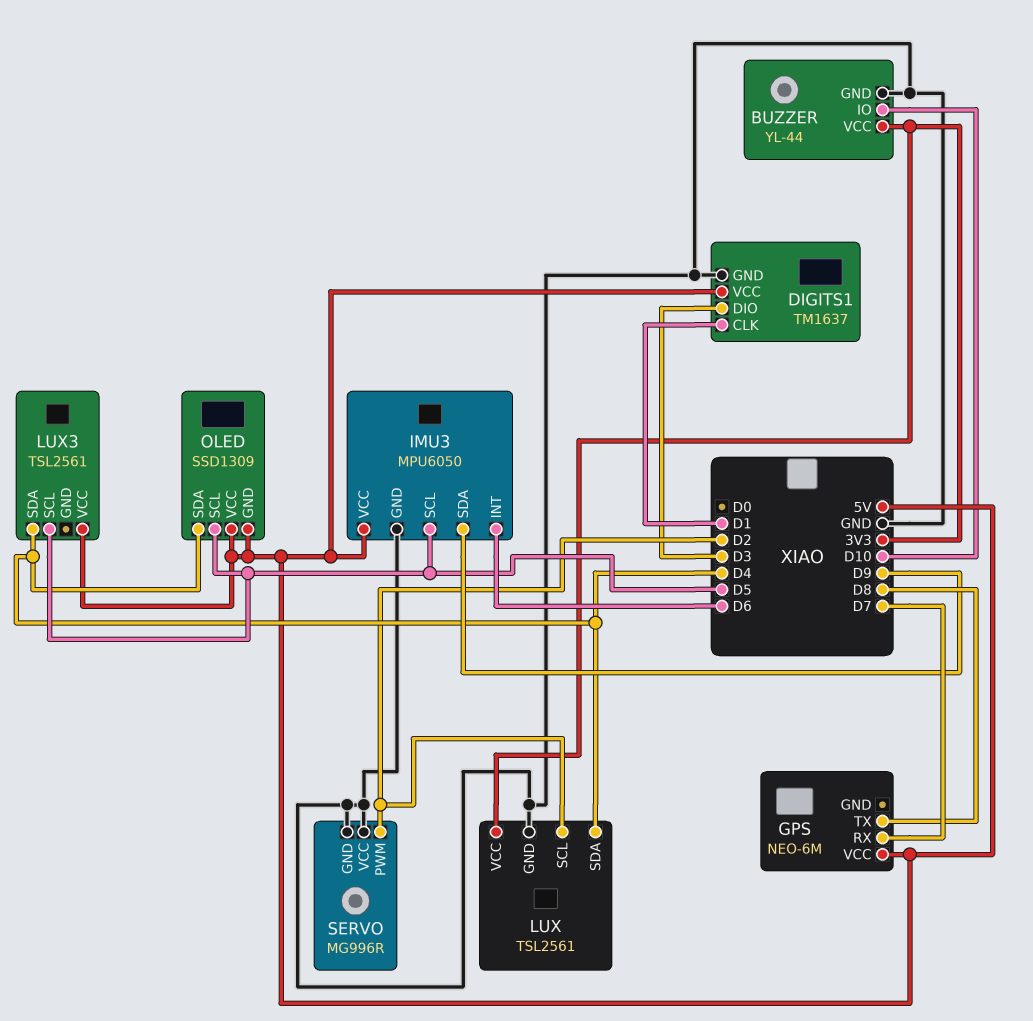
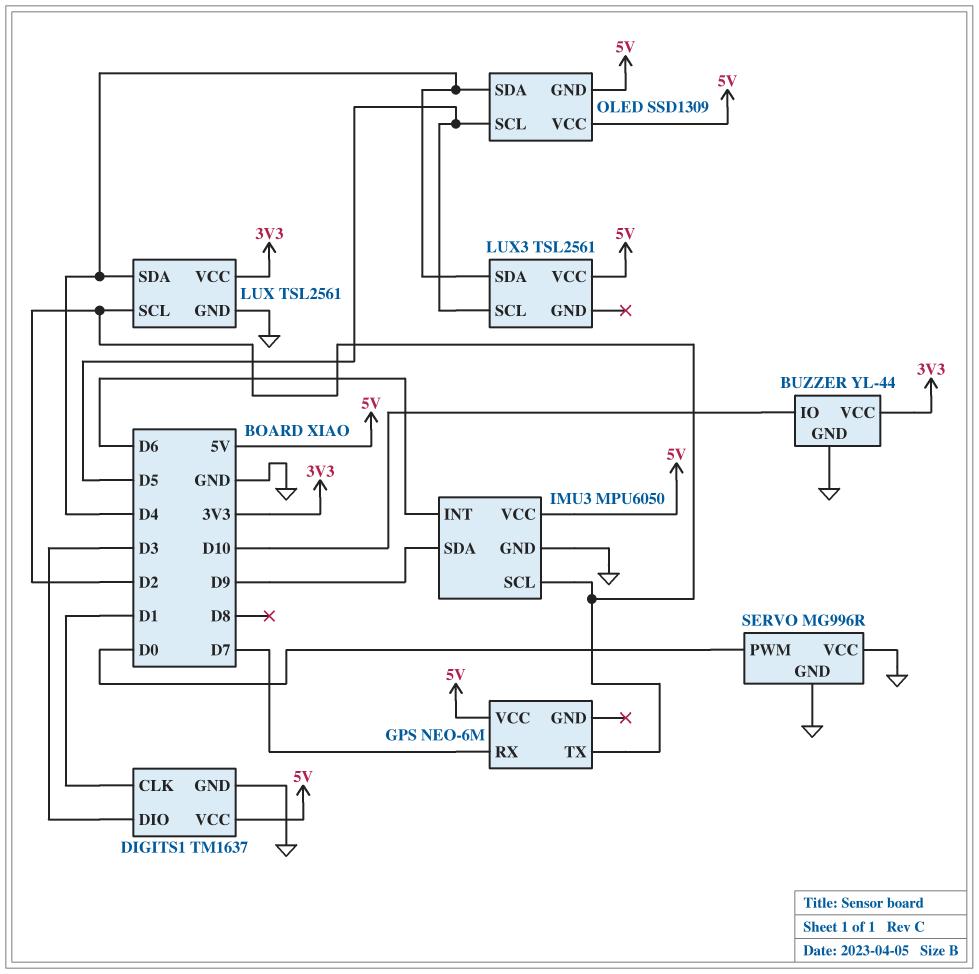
GPS pin TX: D8 -> D2
IMU3 pin SCL: D5 -> D2
SERVO pin PWM: D2 -> D0

